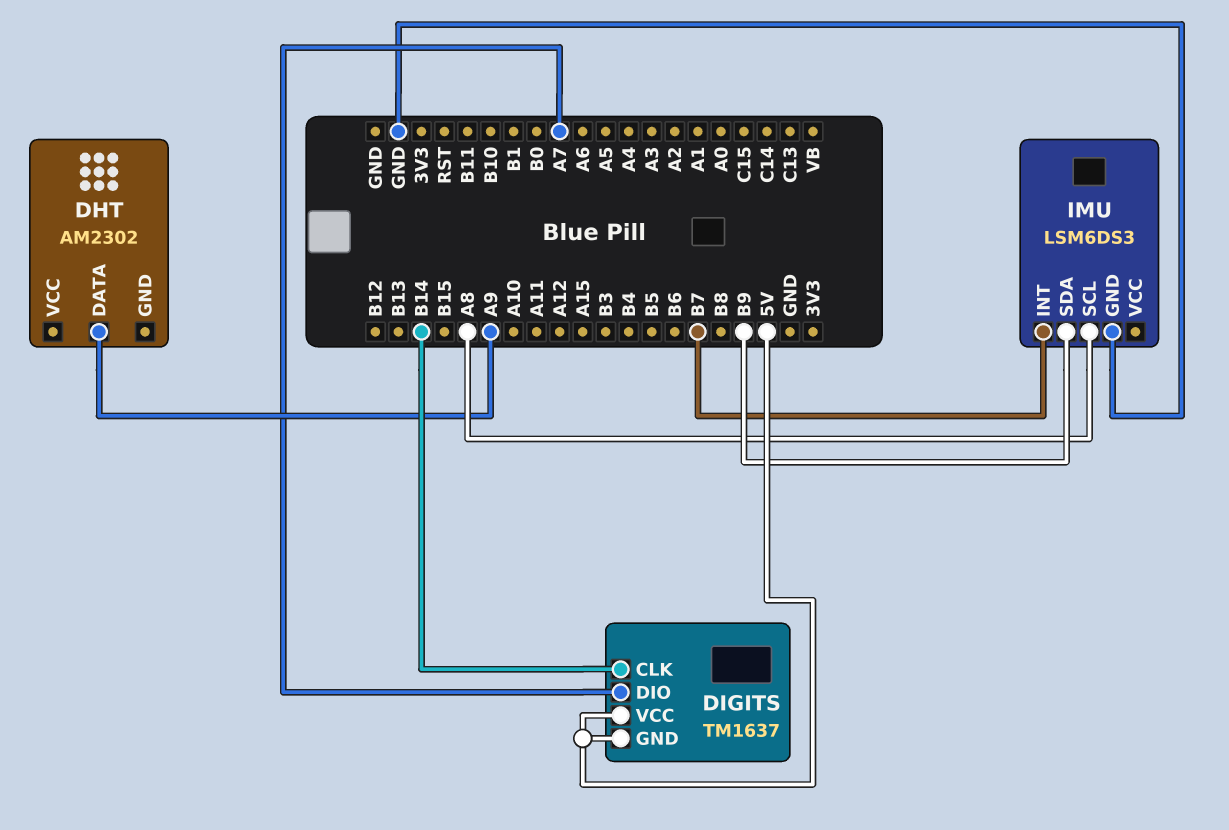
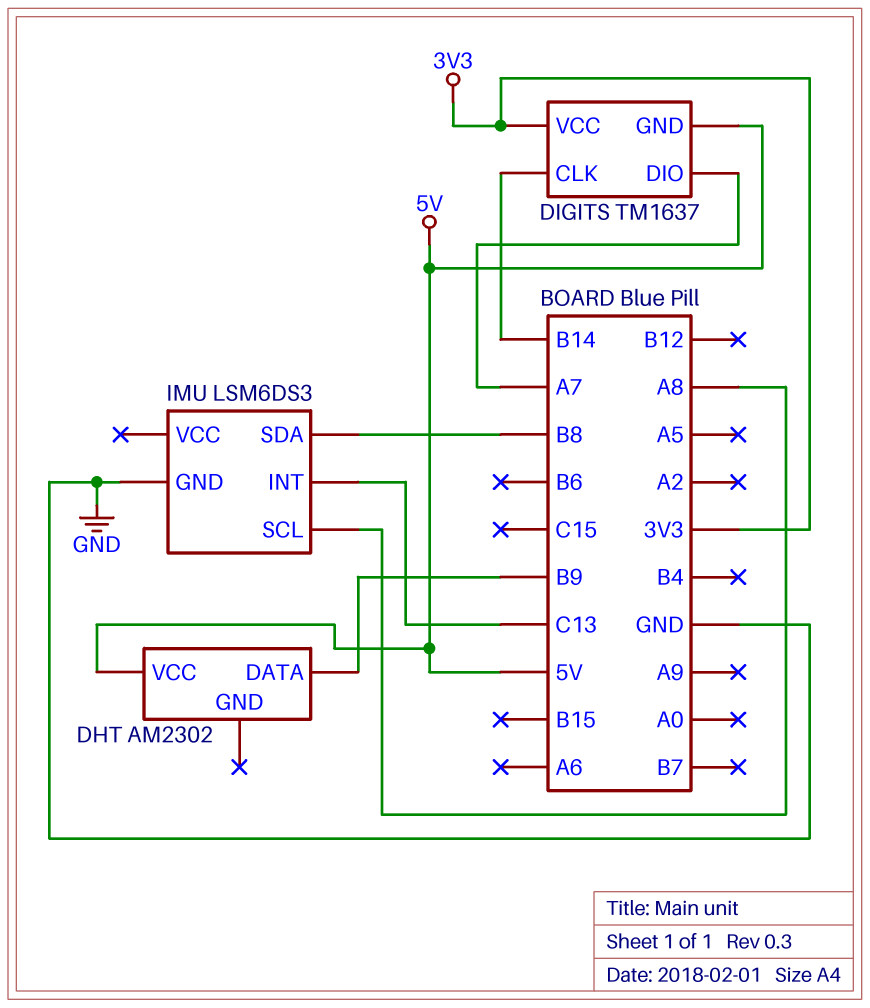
DHT pin DATA: A9 -> B9
DHT pin VCC: none -> 5V
DIGITS pin VCC: 5V -> 3V3
IMU pin INT: B7 -> C13
IMU pin SDA: B9 -> B8

